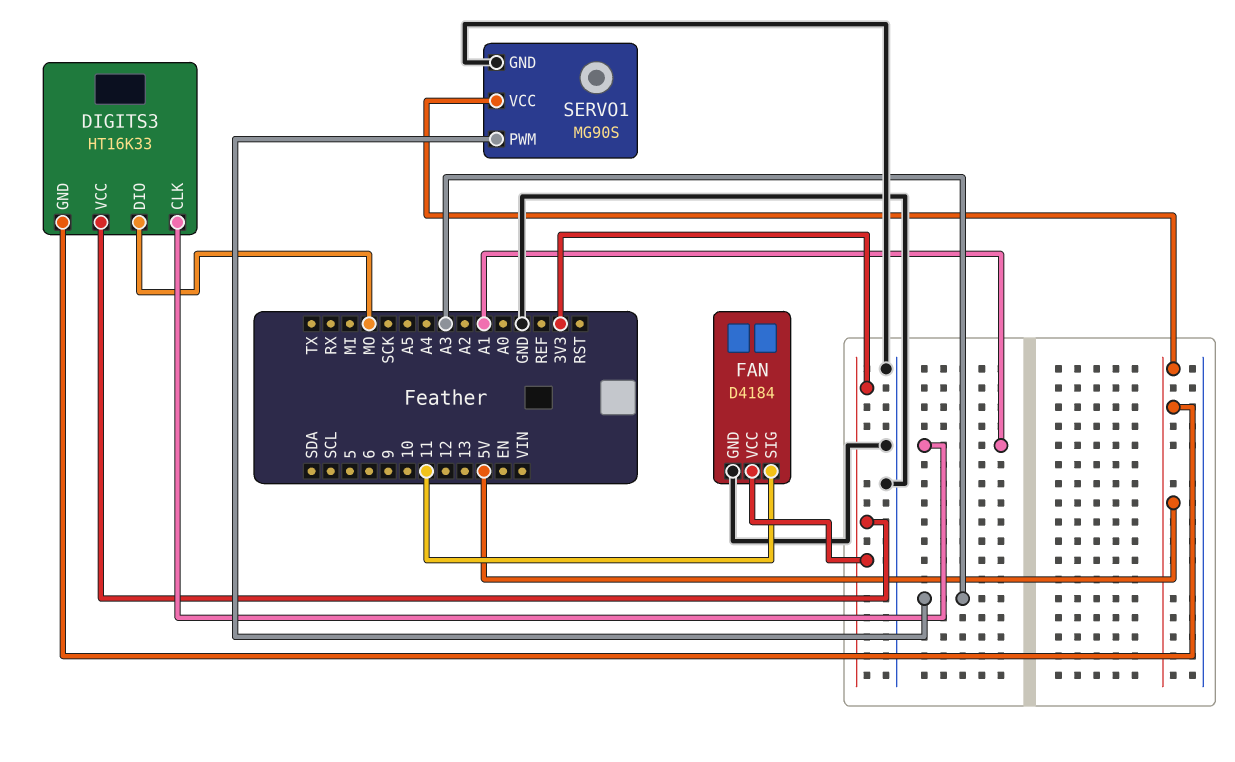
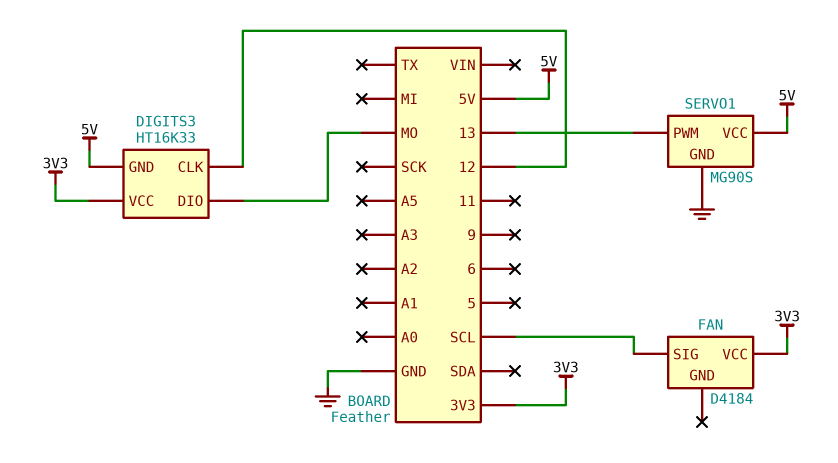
DIGITS3 pin CLK: A1 -> 12
FAN pin GND: GND -> none
FAN pin SIG: 11 -> SCL
SERVO1 pin PWM: A3 -> 13

